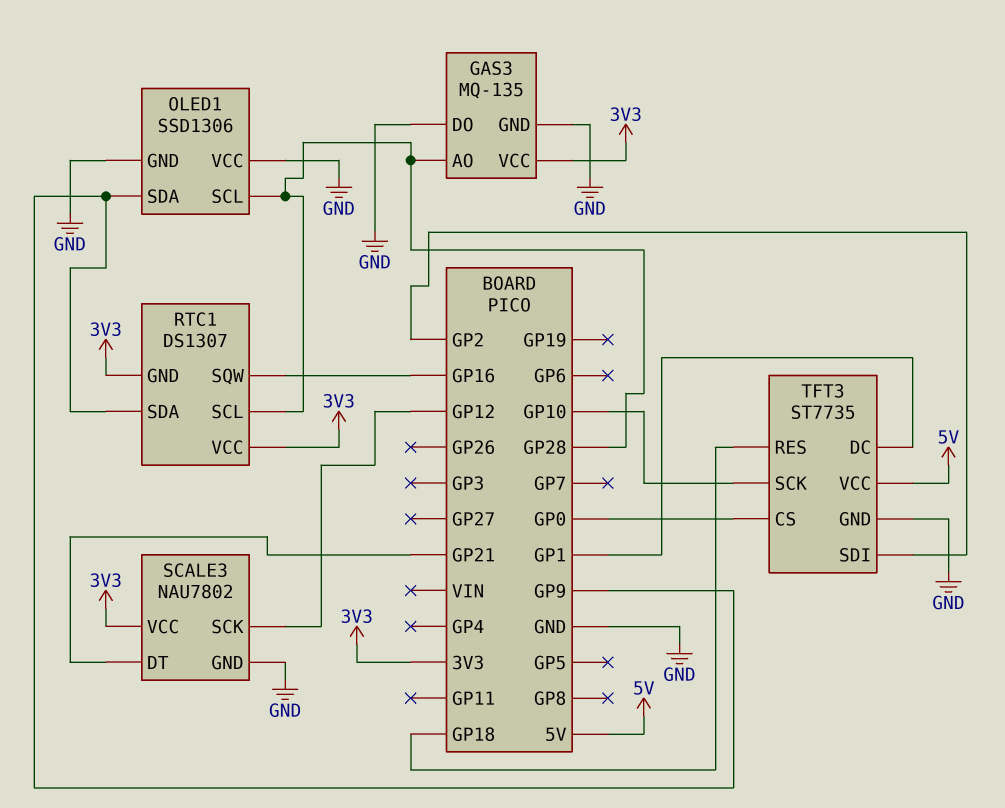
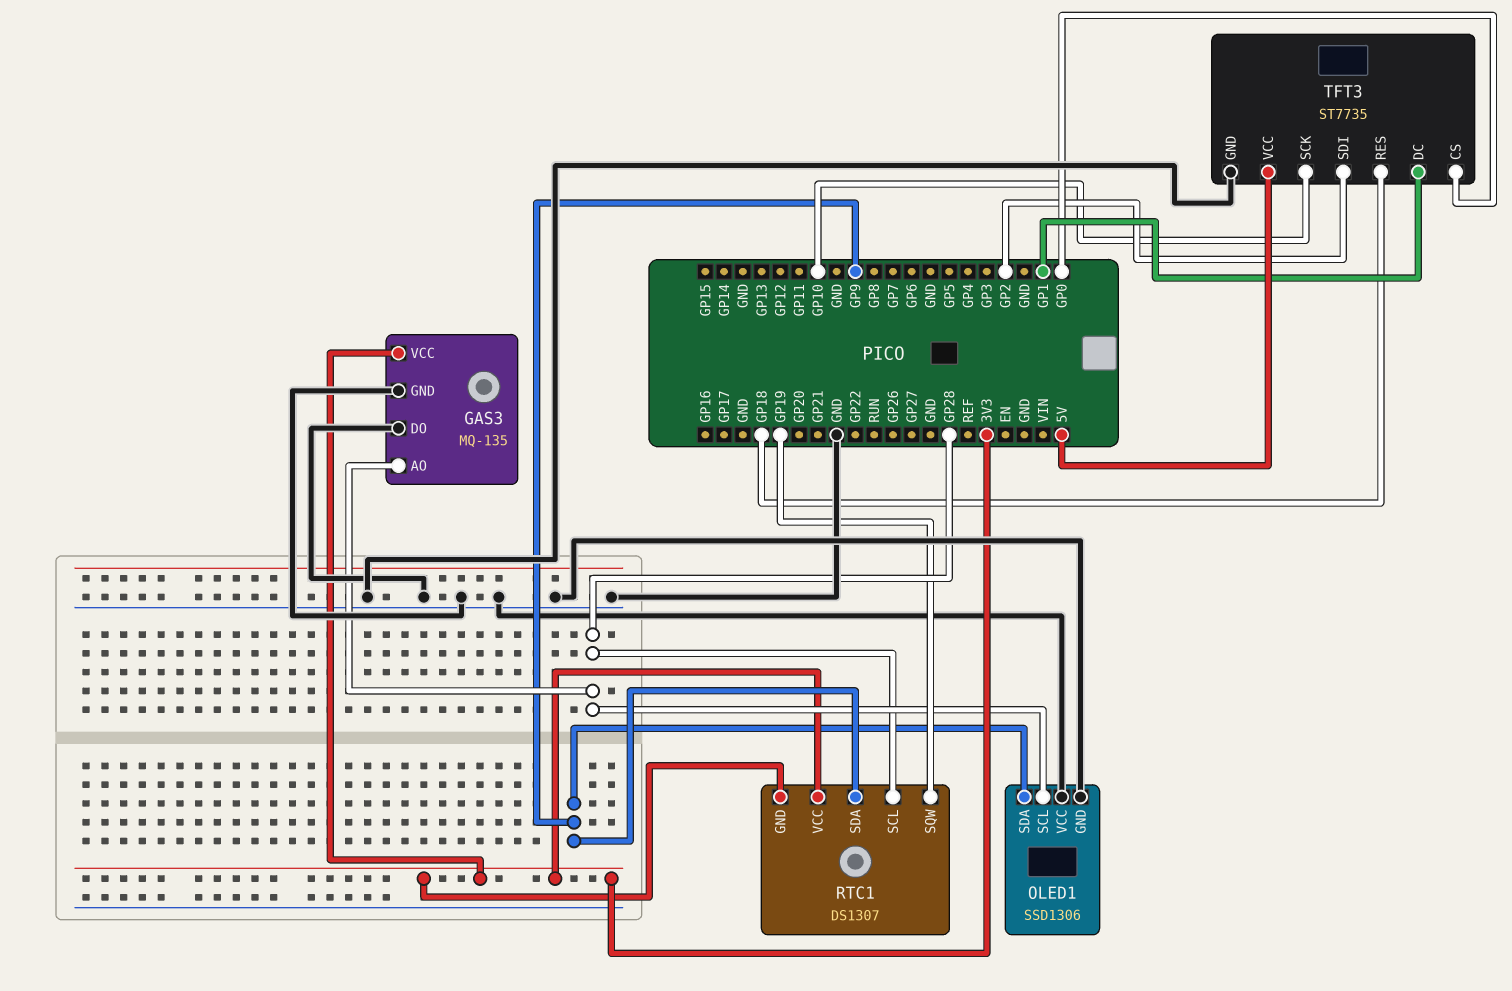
RTC1 pin SQW: GP16 -> GP19
SCALE3: NAU7802 -> none
SCALE3 pin DT: GP21 -> none
SCALE3 pin GND: GND -> none
SCALE3 pin SCK: GP12 -> none
SCALE3 pin VCC: 3V3 -> none

